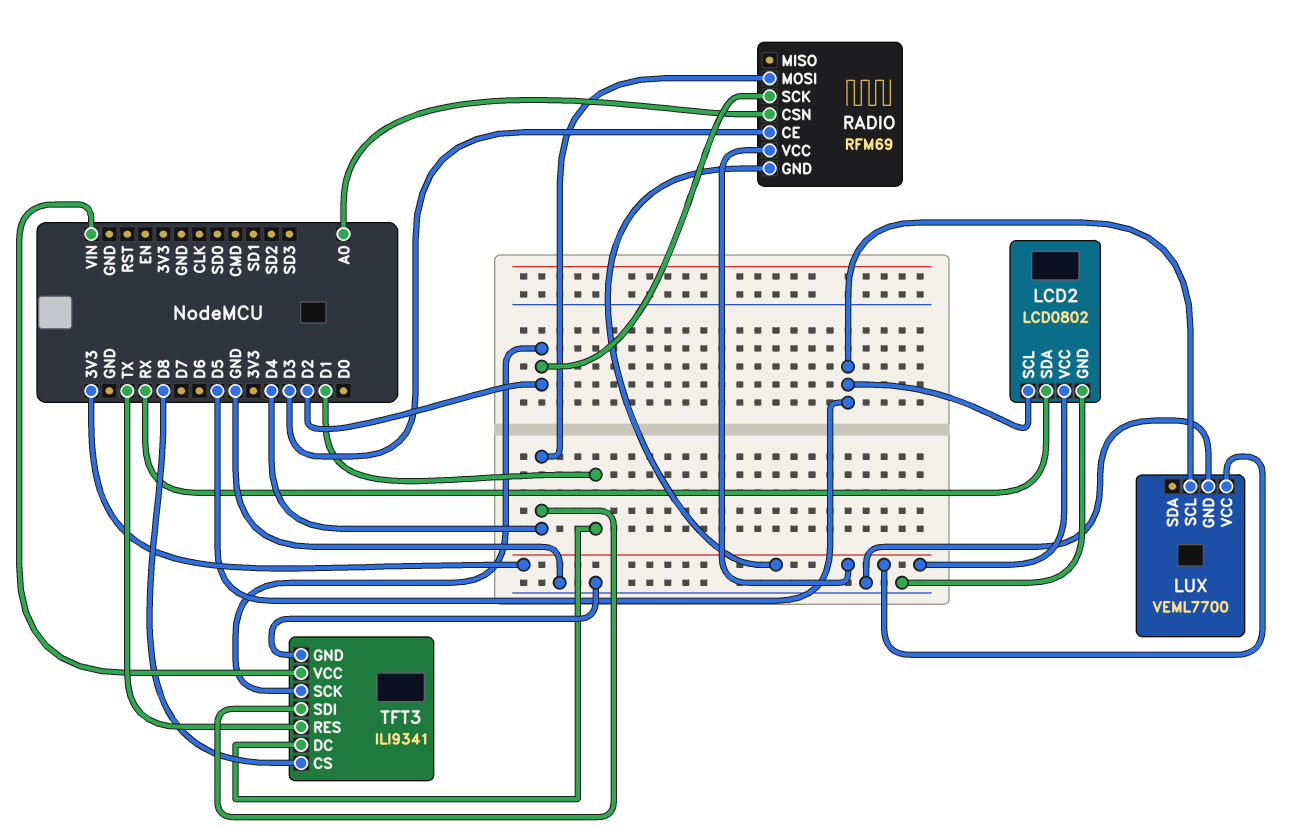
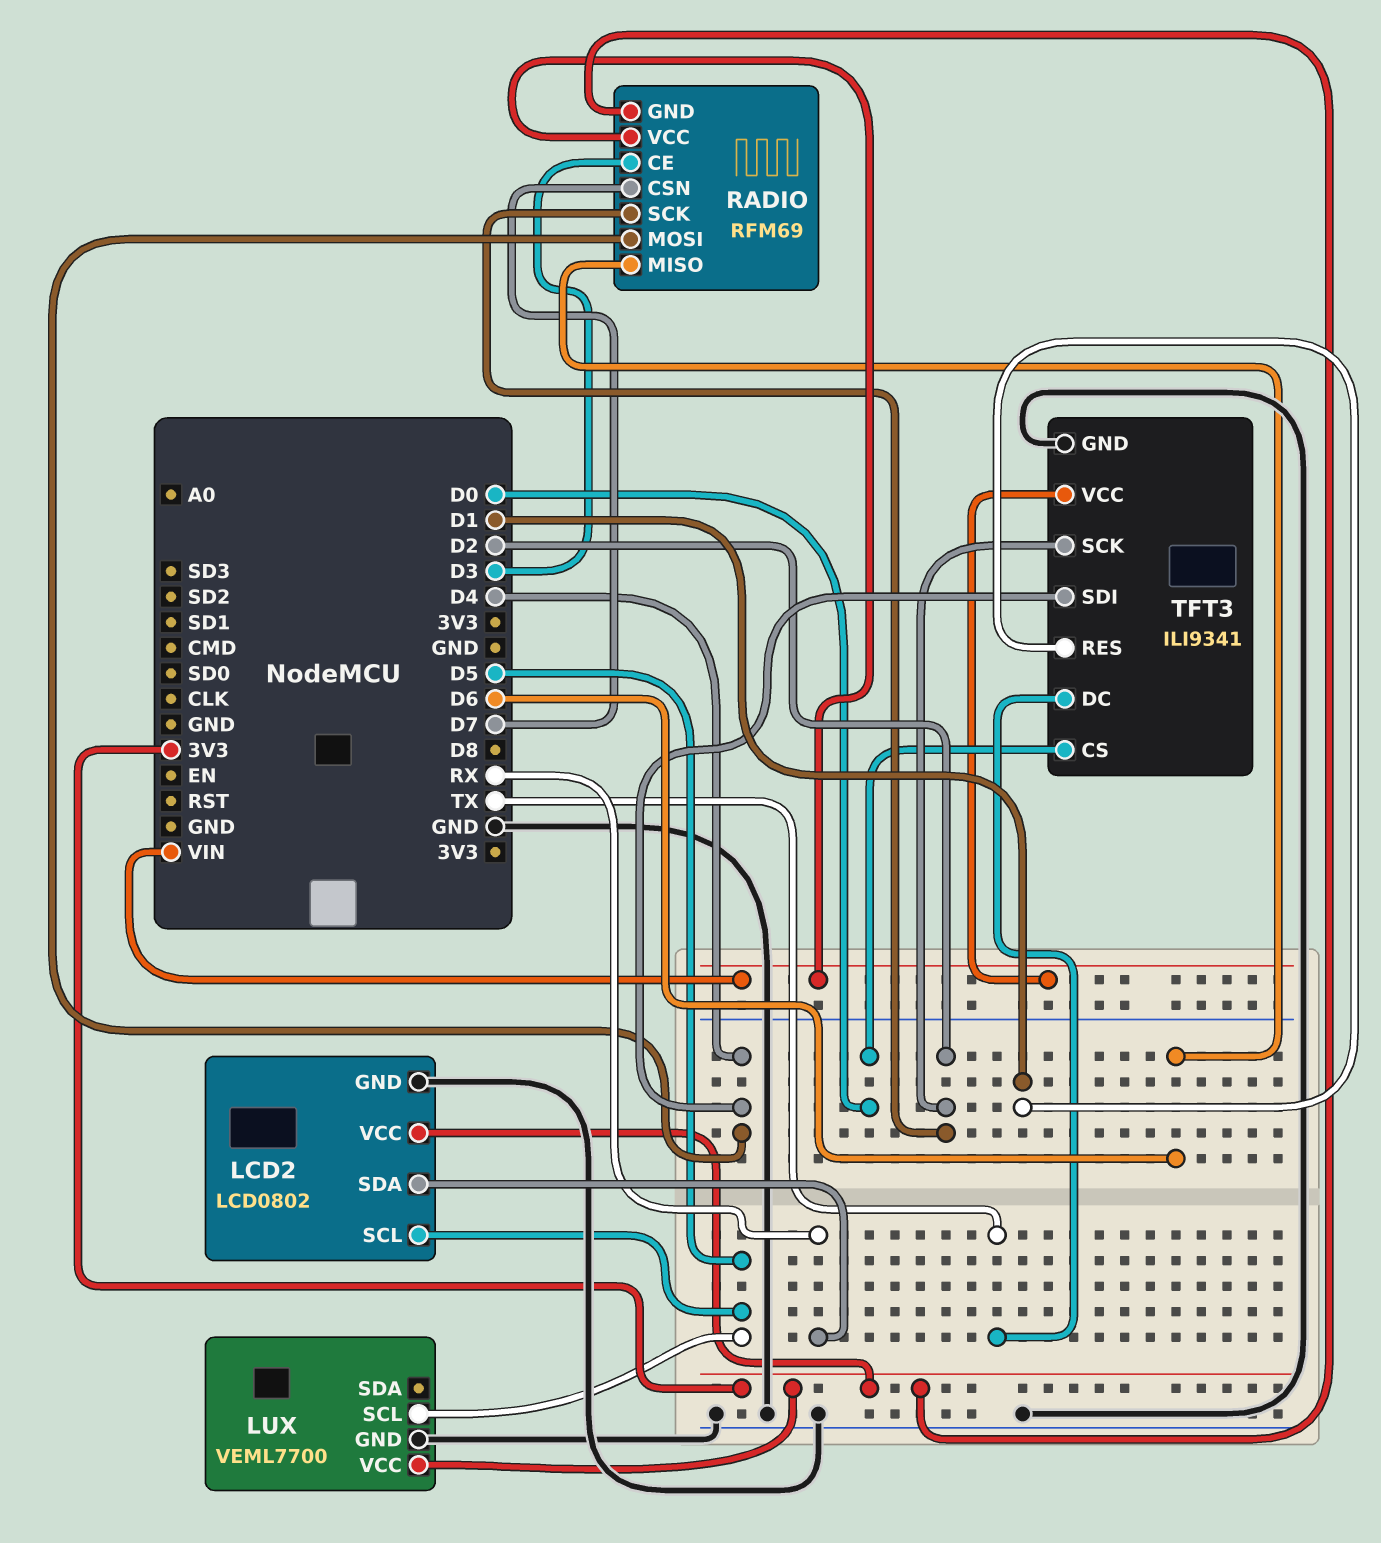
RADIO pin CSN: A0 -> D7
RADIO pin MISO: none -> D6
RADIO pin VCC: 3V3 -> VIN
TFT3 pin CS: D8 -> D0
TFT3 pin DC: D1 -> TX
TFT3 pin RES: TX -> D1

